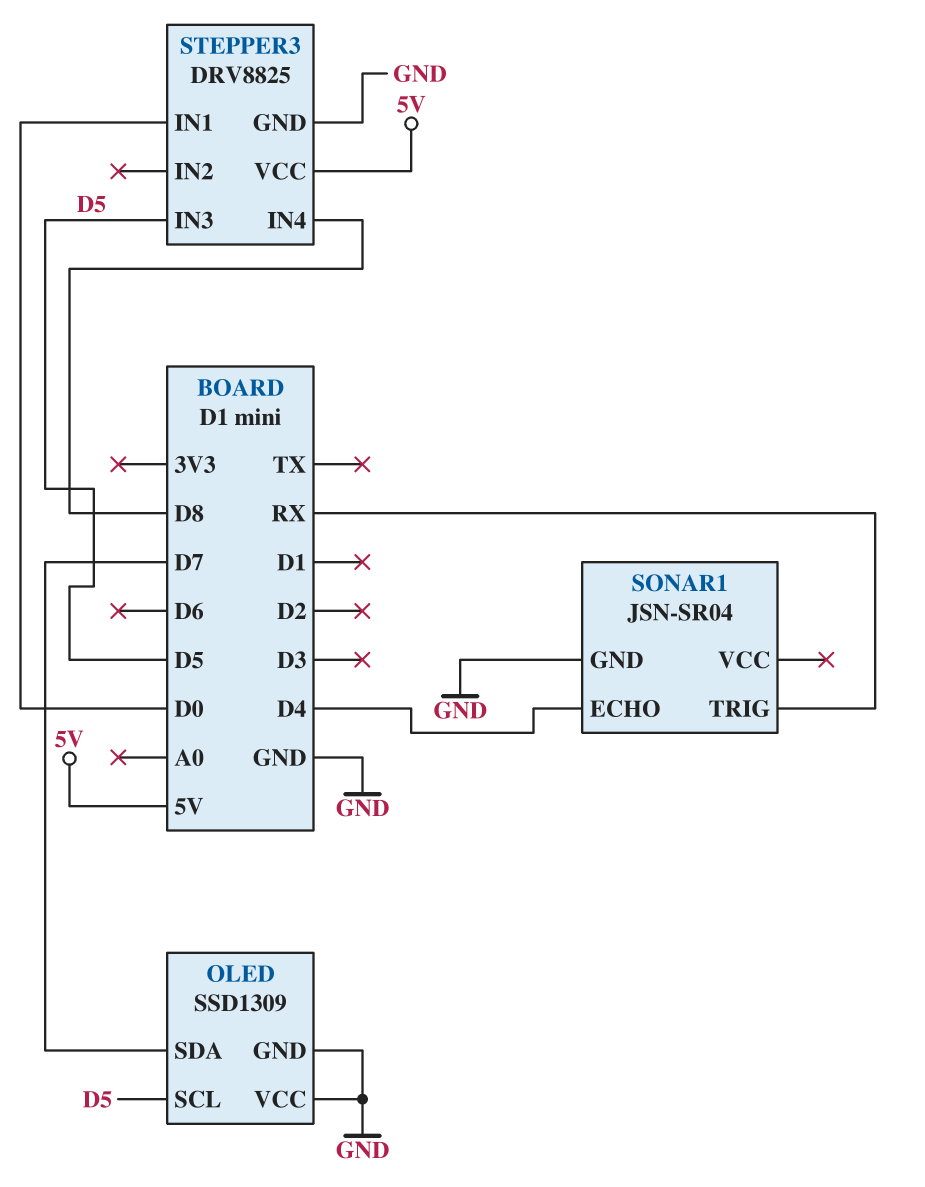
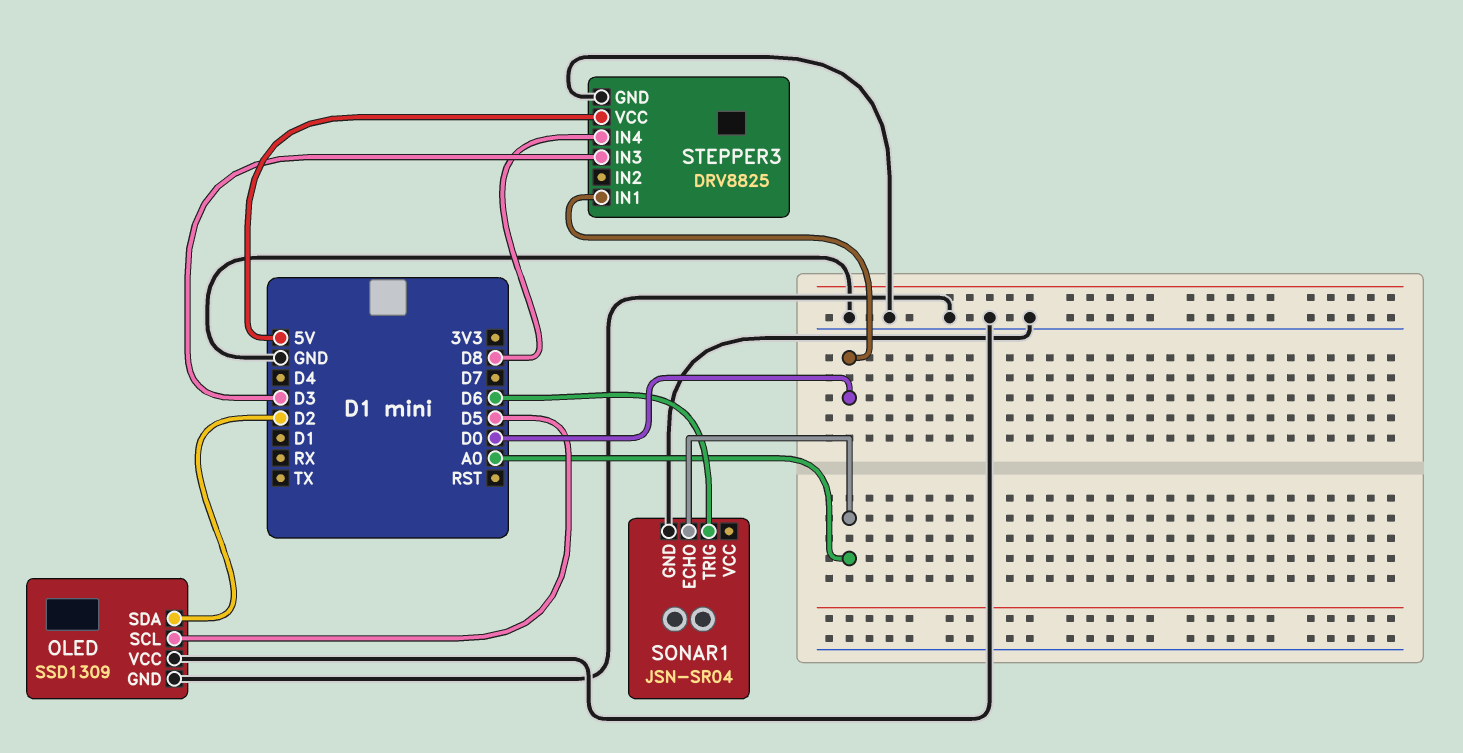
OLED pin SDA: D7 -> D2
SONAR1 pin ECHO: D4 -> A0
SONAR1 pin TRIG: RX -> D6
STEPPER3 pin IN3: D5 -> D3

